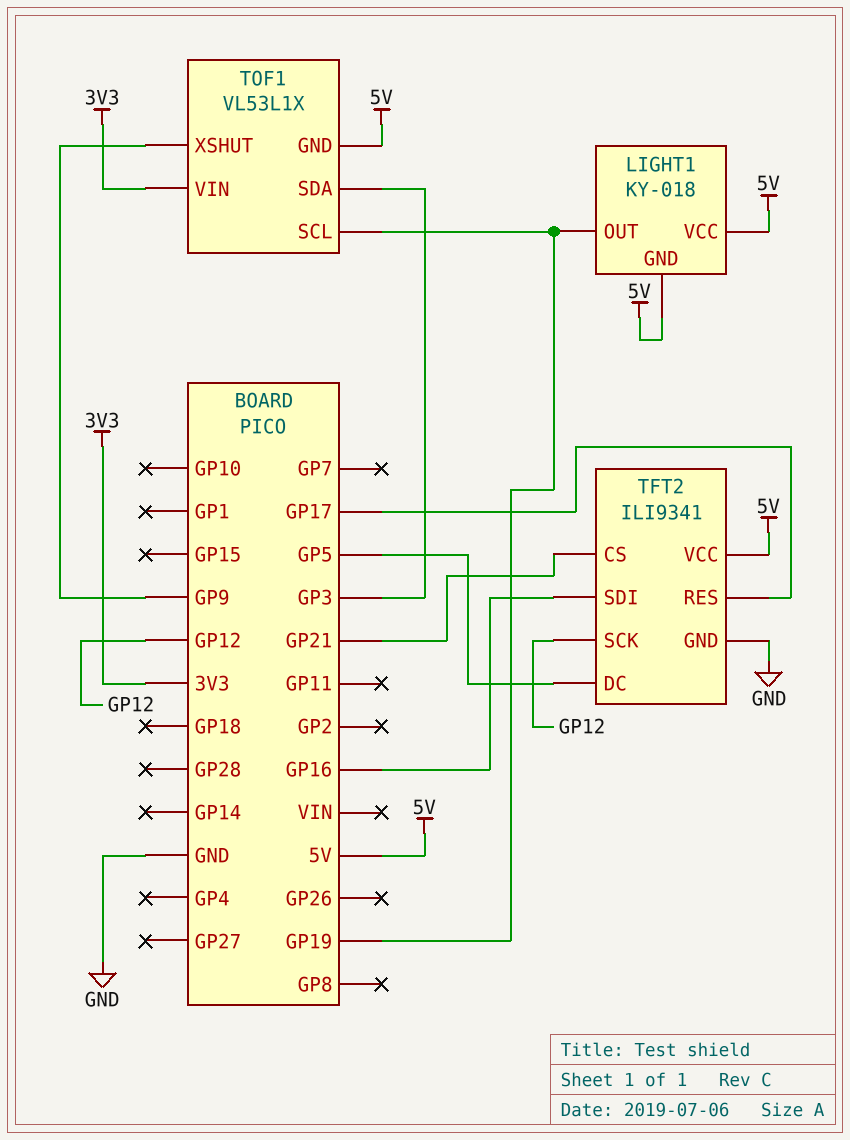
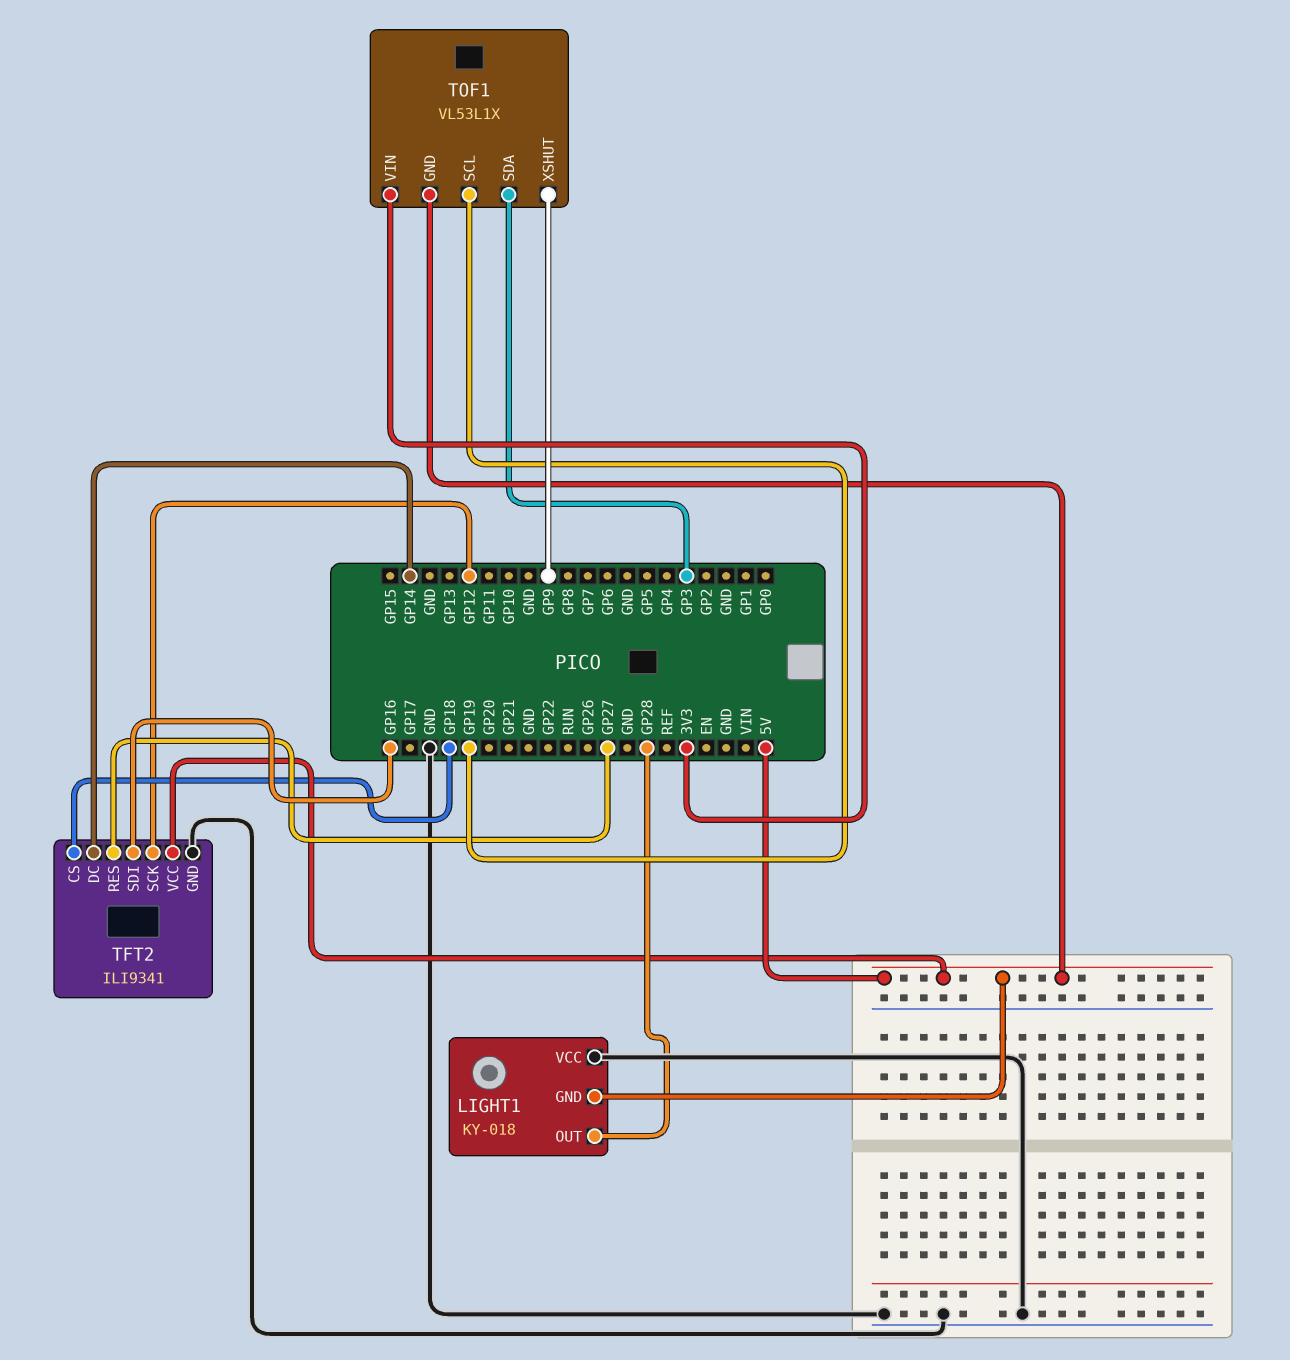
LIGHT1 pin OUT: GP19 -> GP28
LIGHT1 pin VCC: 5V -> GND
TFT2 pin CS: GP21 -> GP18
TFT2 pin DC: GP5 -> GP14
TFT2 pin RES: GP17 -> GP27

